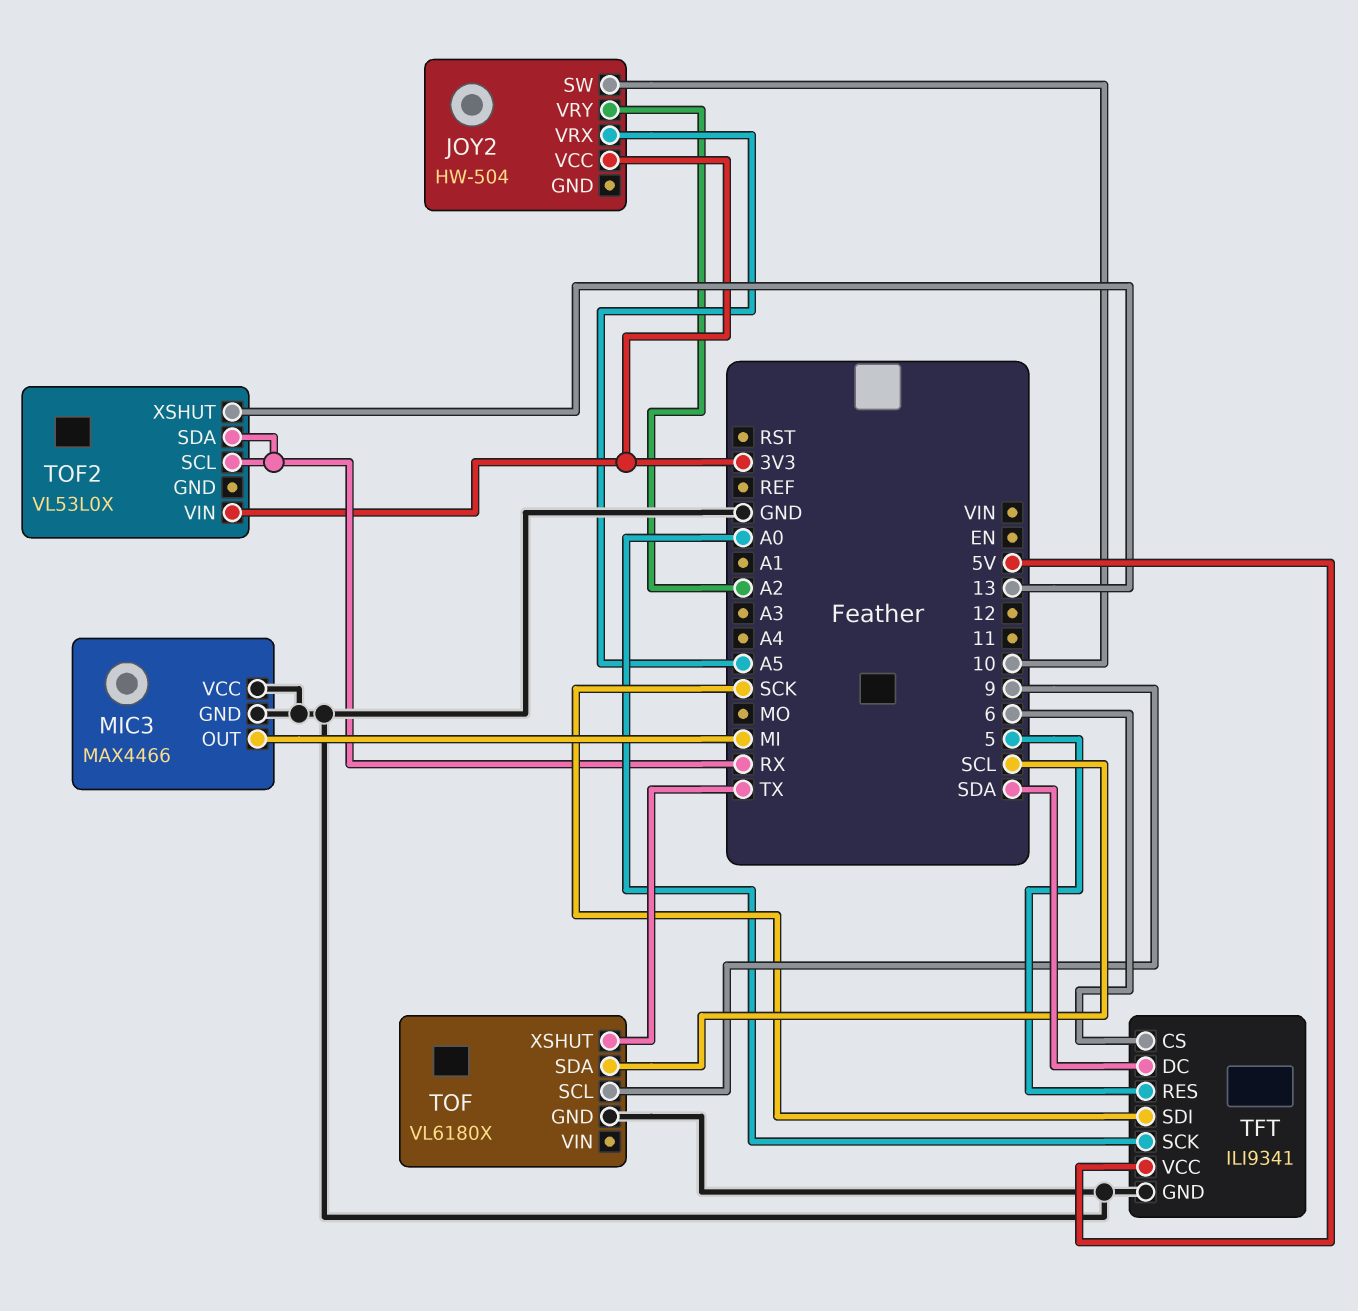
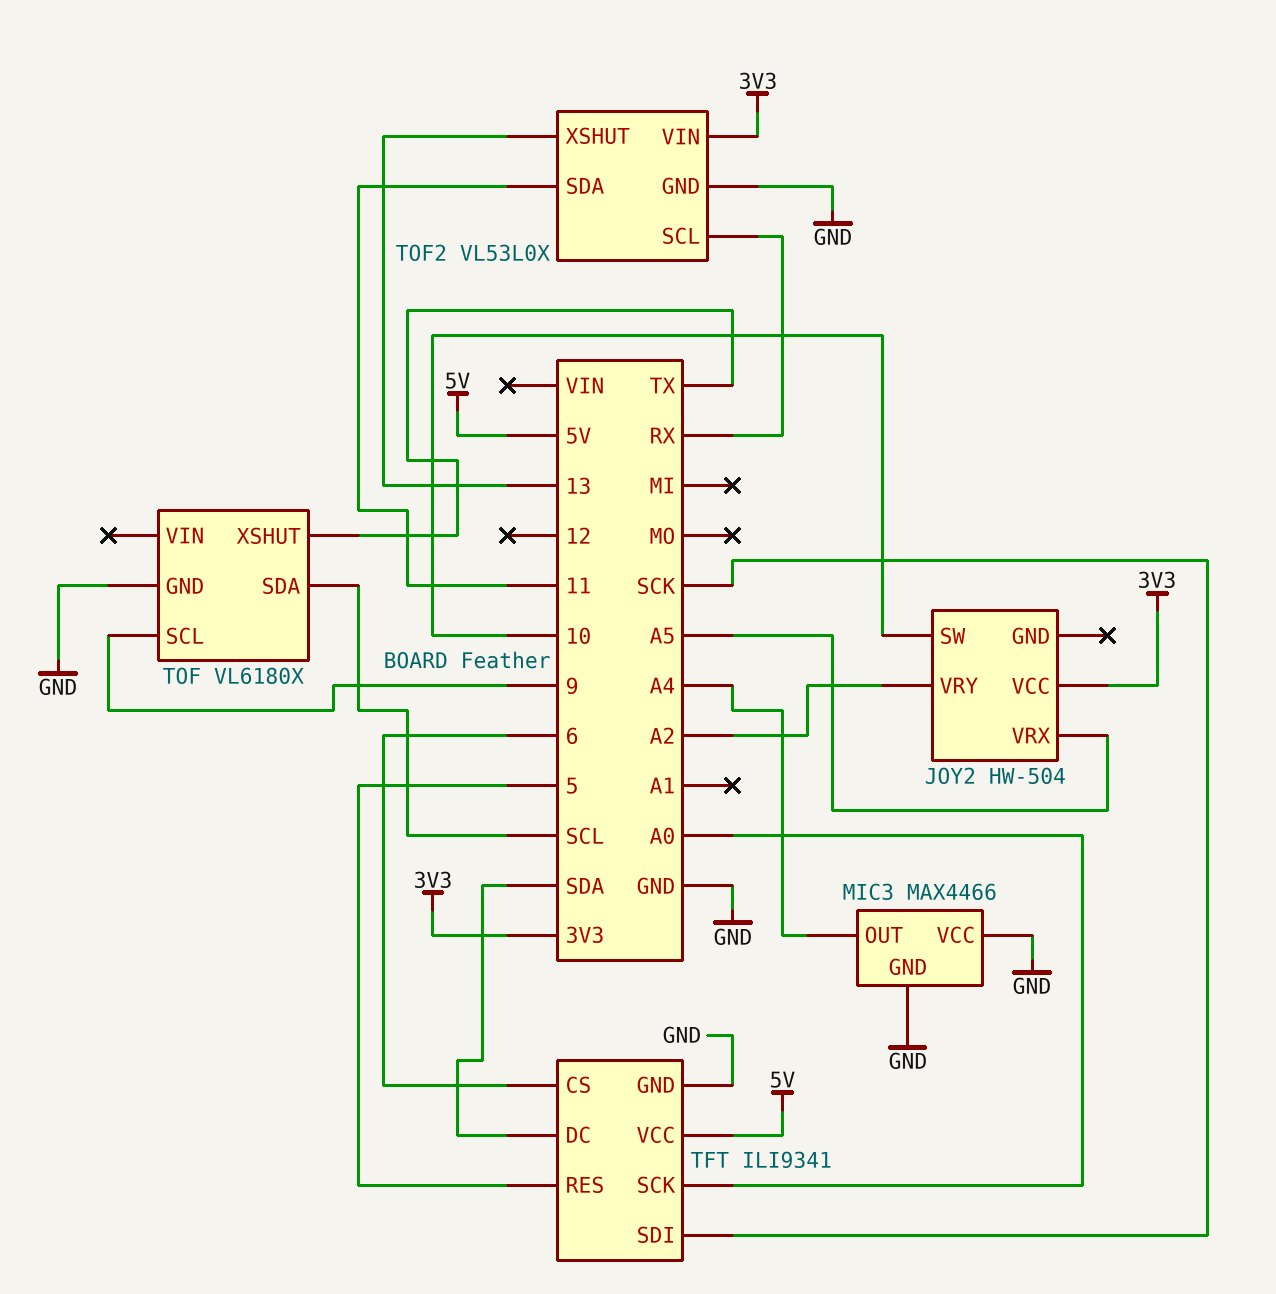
MIC3 pin OUT: MI -> A4
TOF2 pin GND: none -> GND
TOF2 pin SDA: RX -> 11

